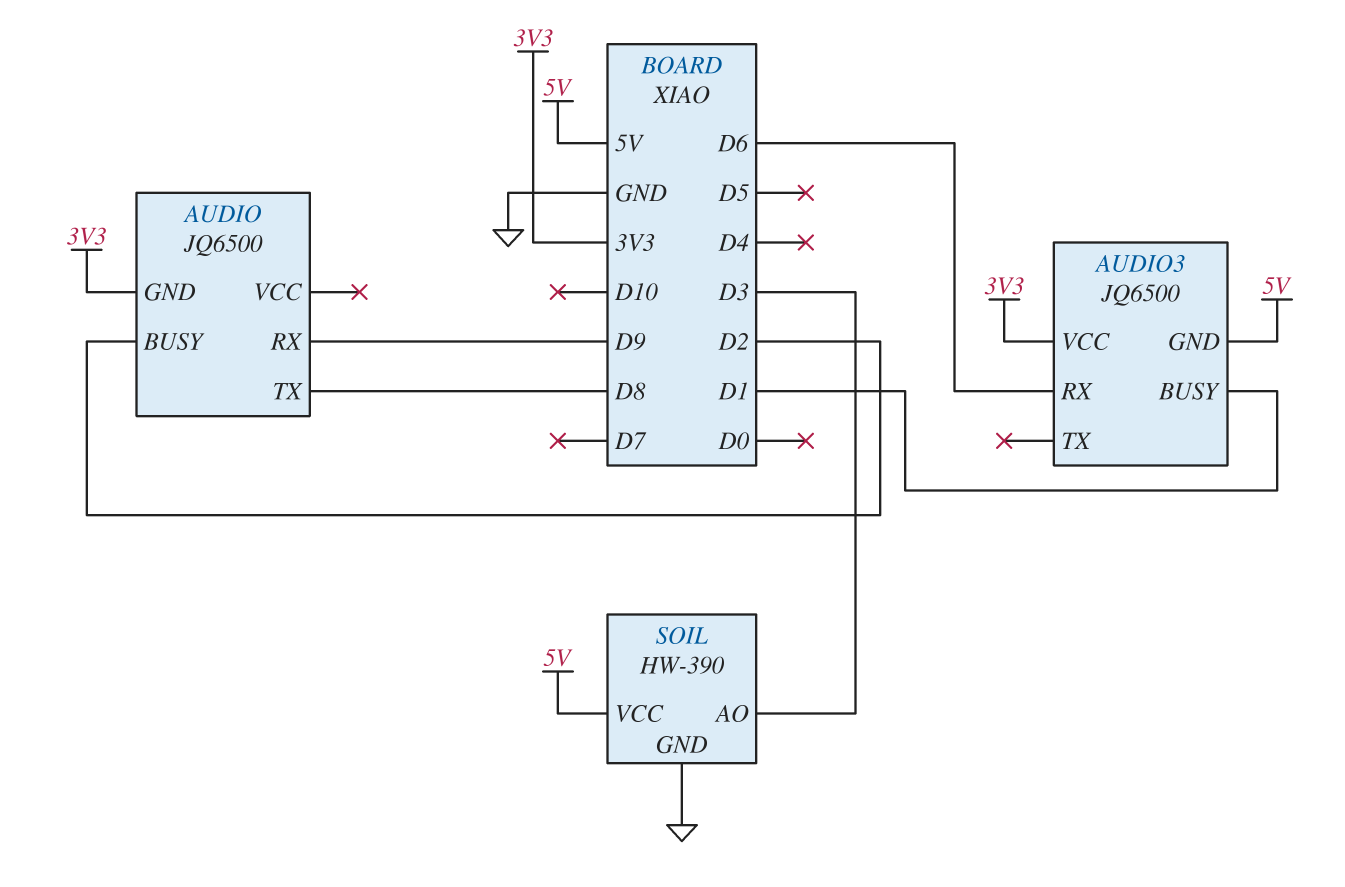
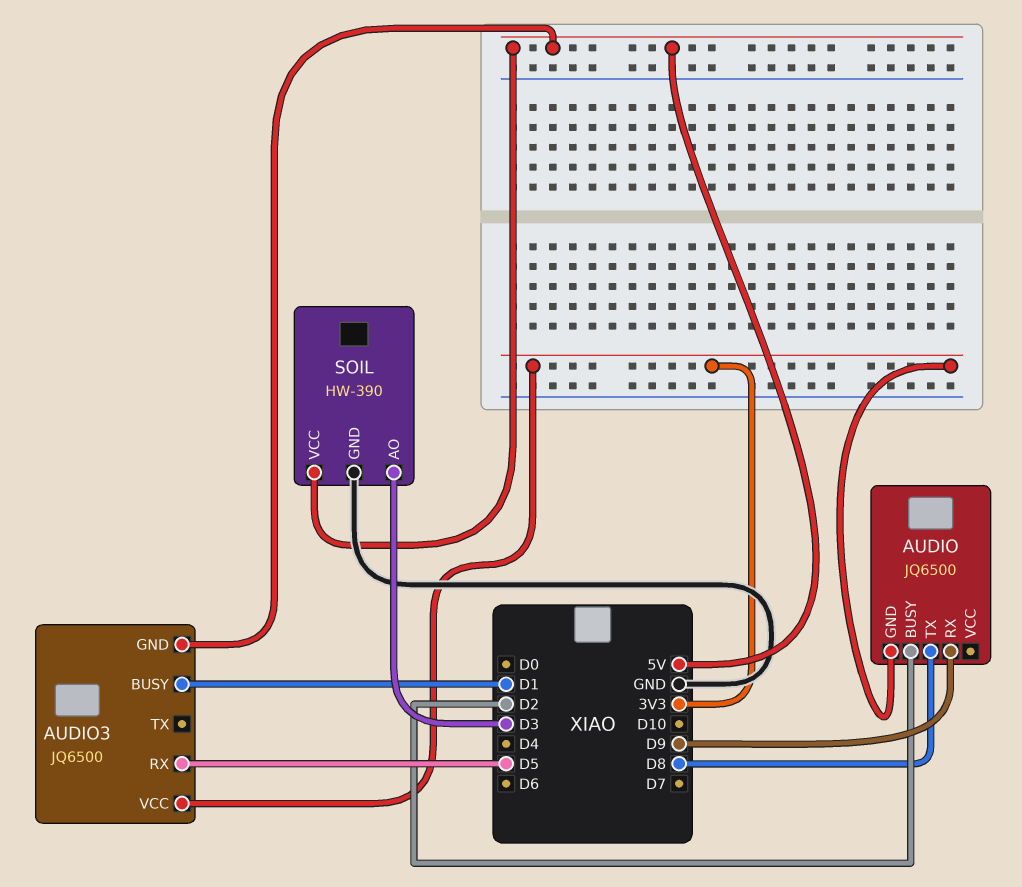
AUDIO3 pin RX: D6 -> D5

